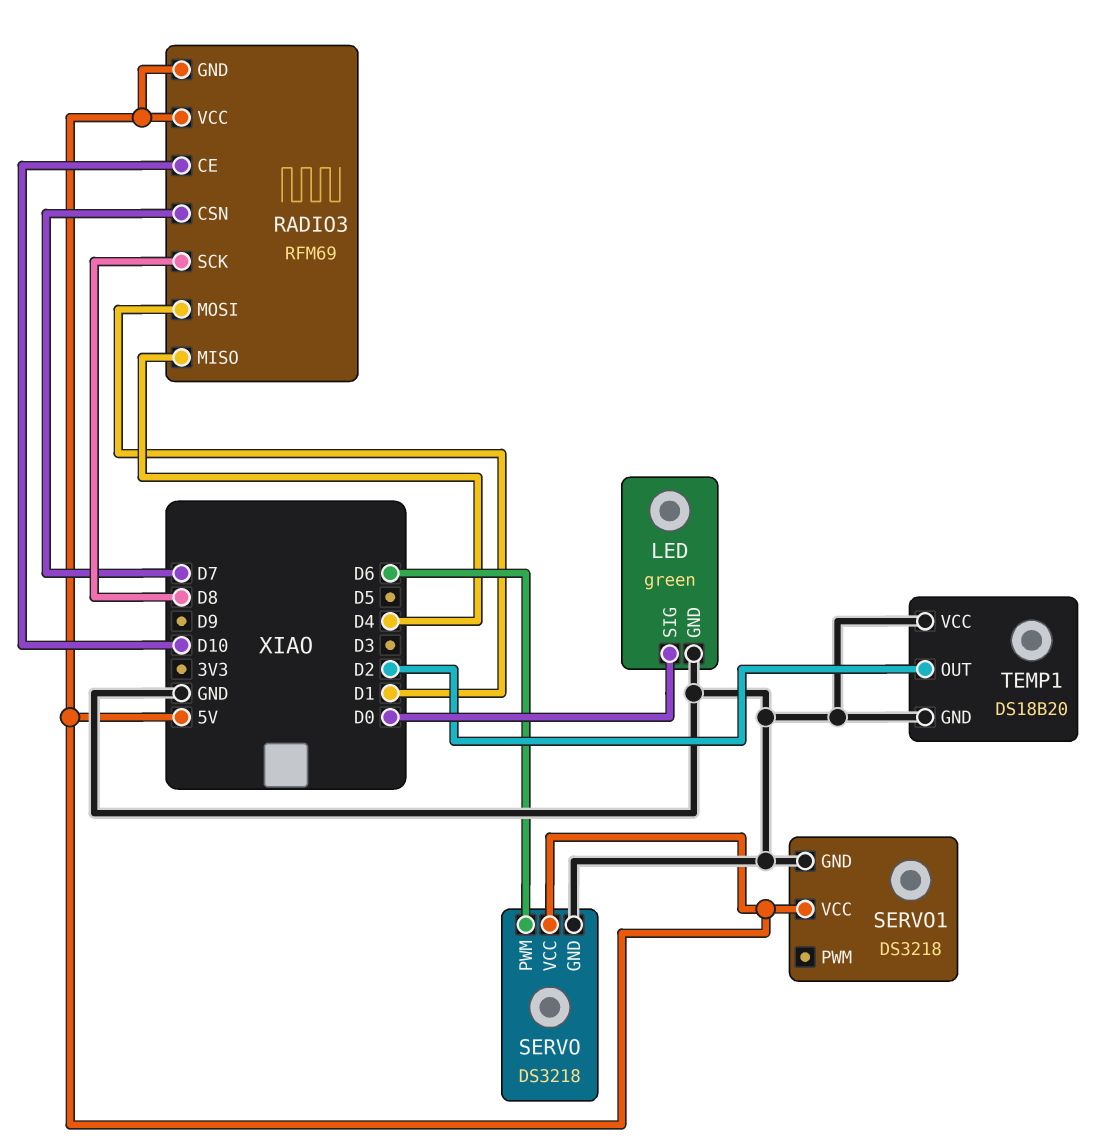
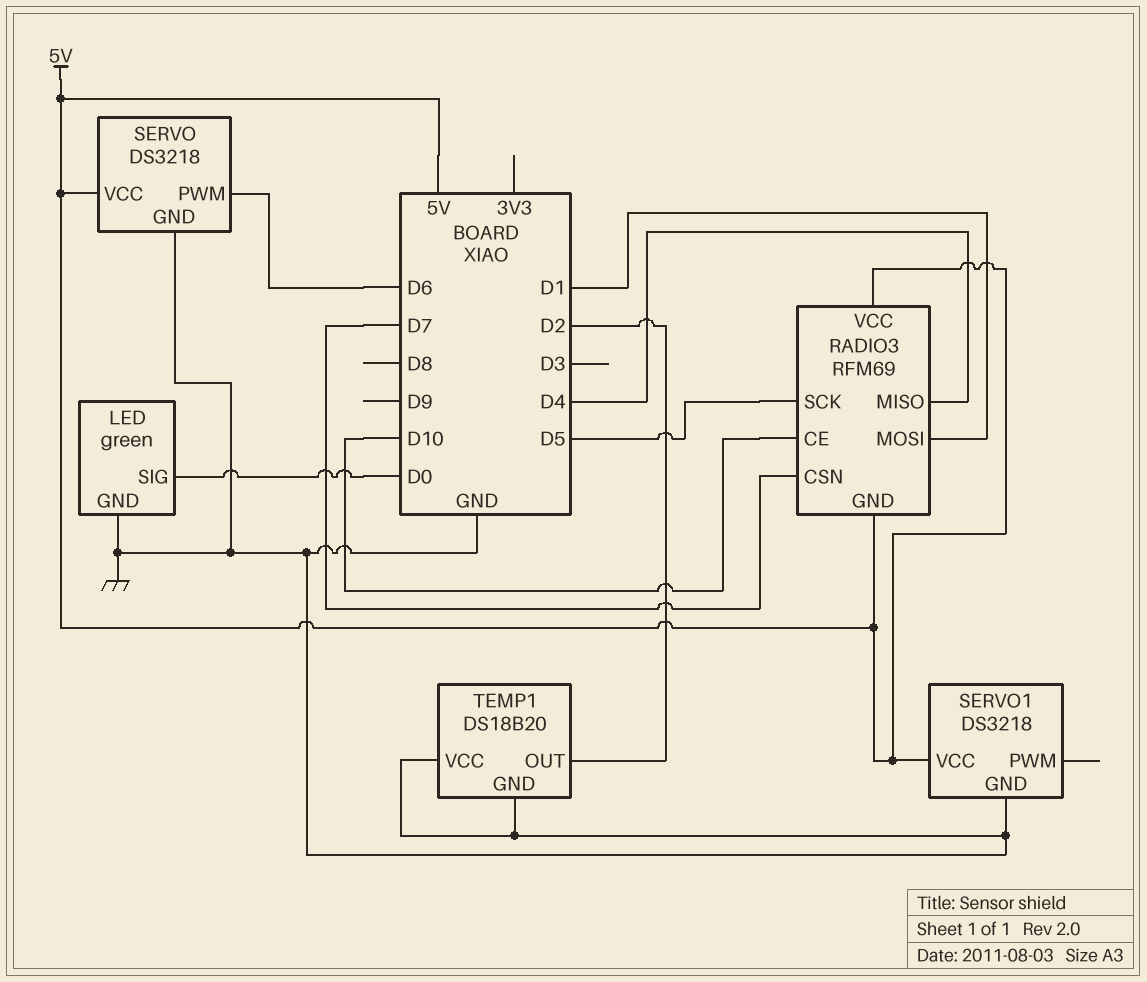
RADIO3 pin SCK: D8 -> D5

